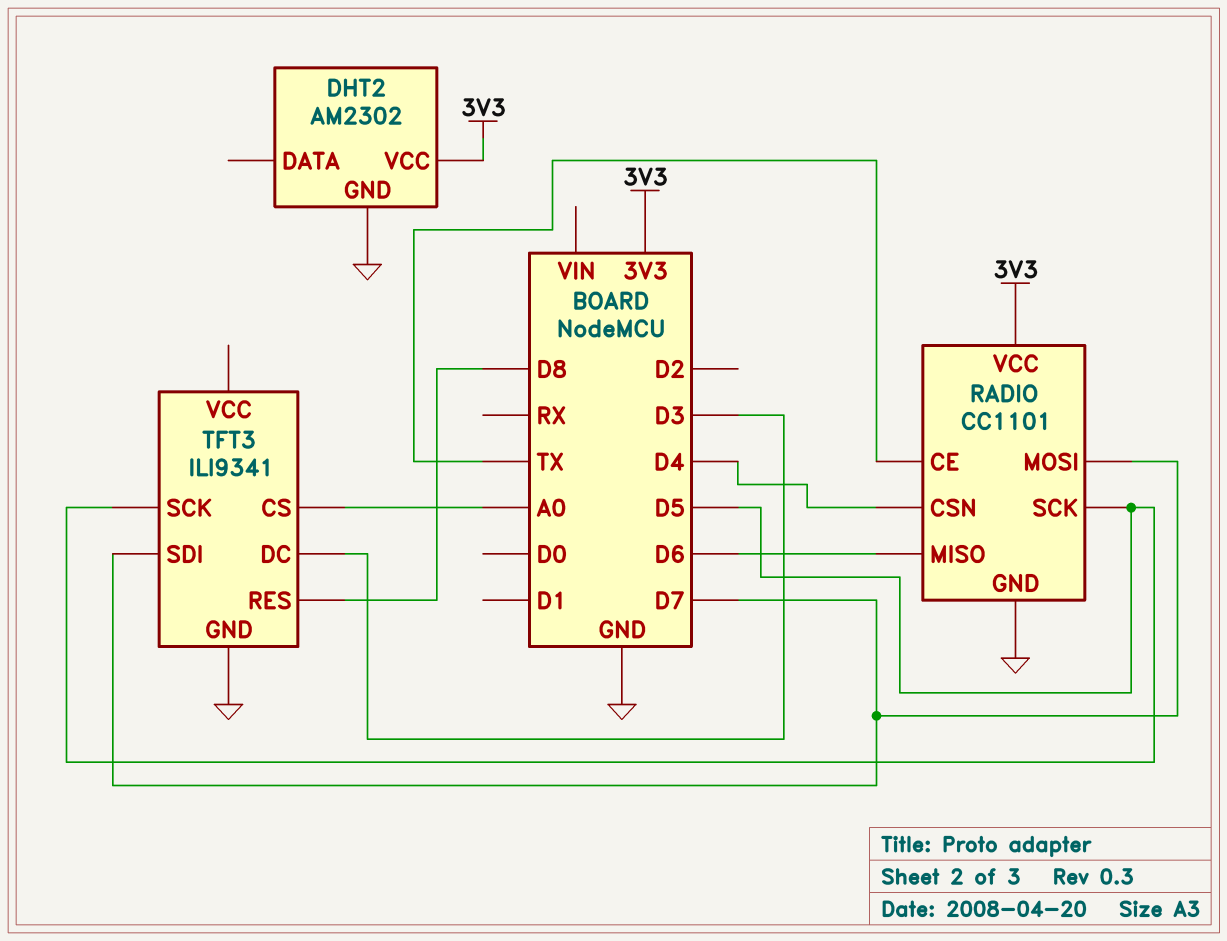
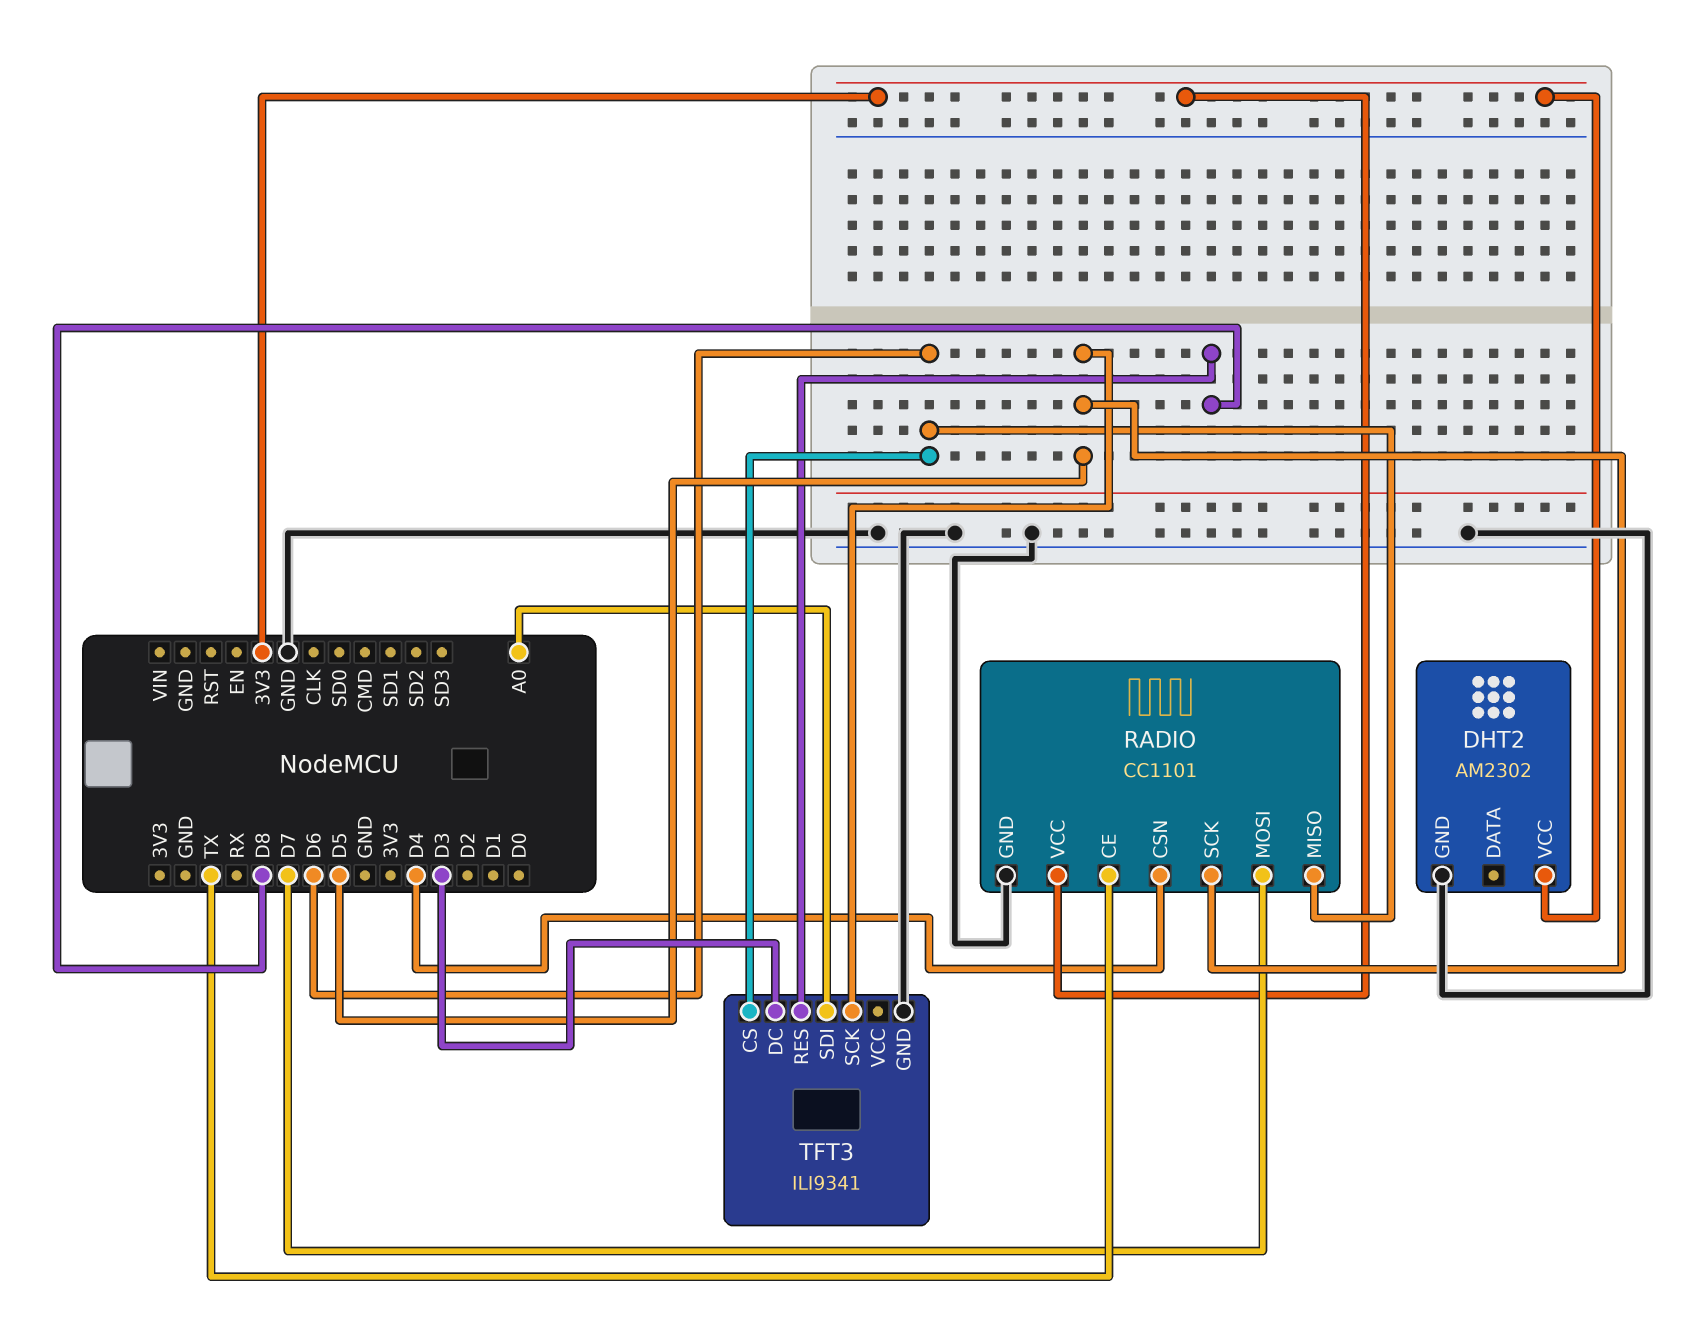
TFT3 pin CS: A0 -> D6
TFT3 pin SDI: D7 -> A0

